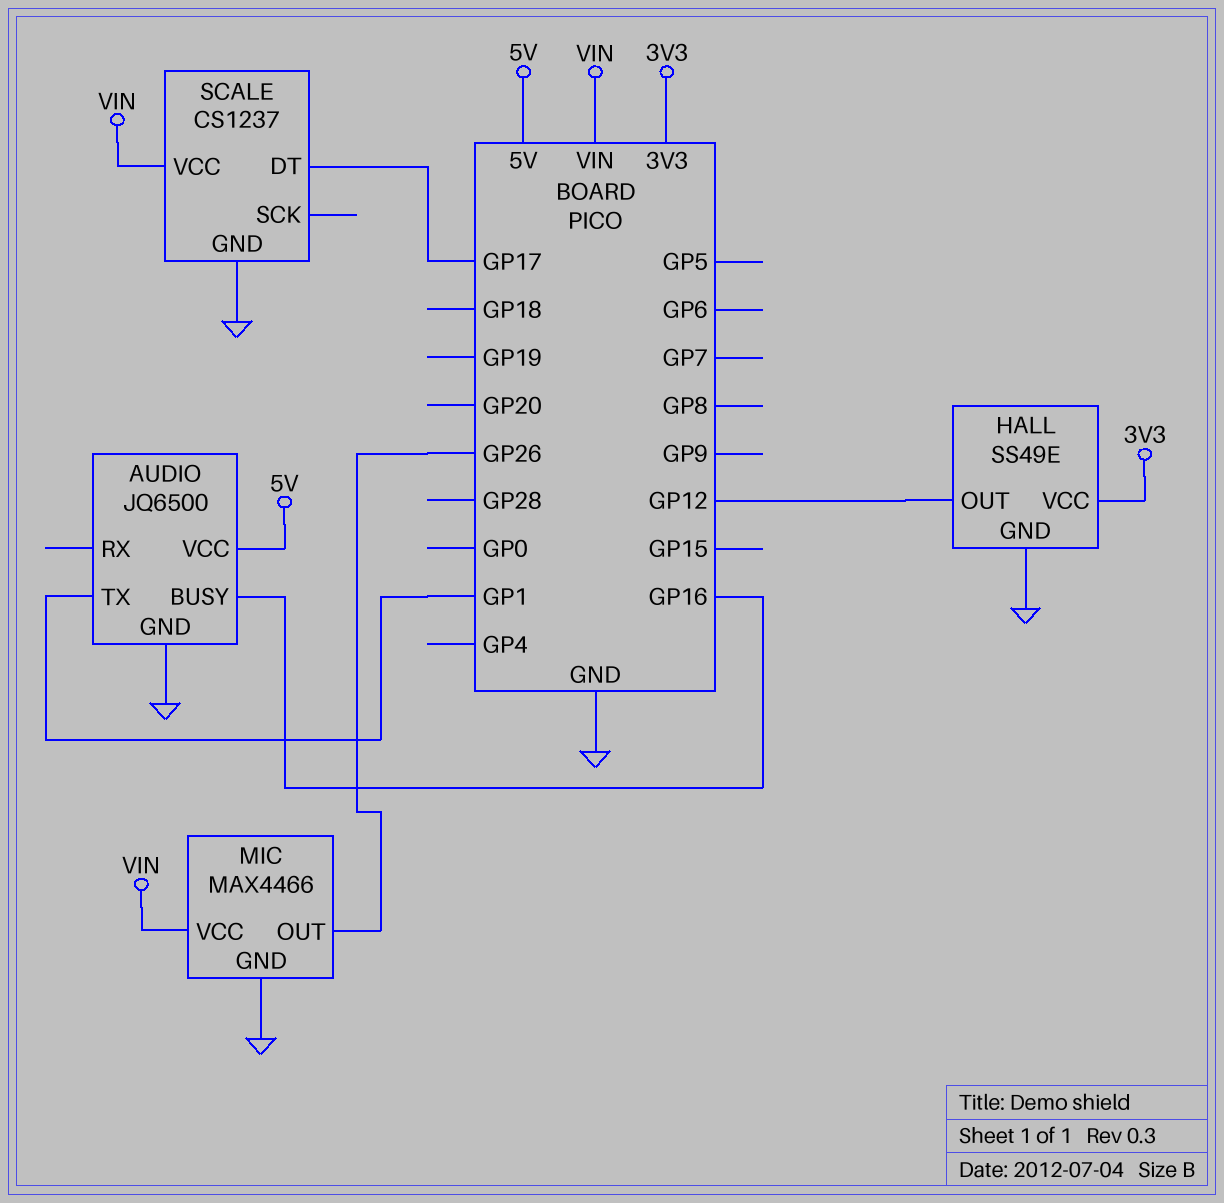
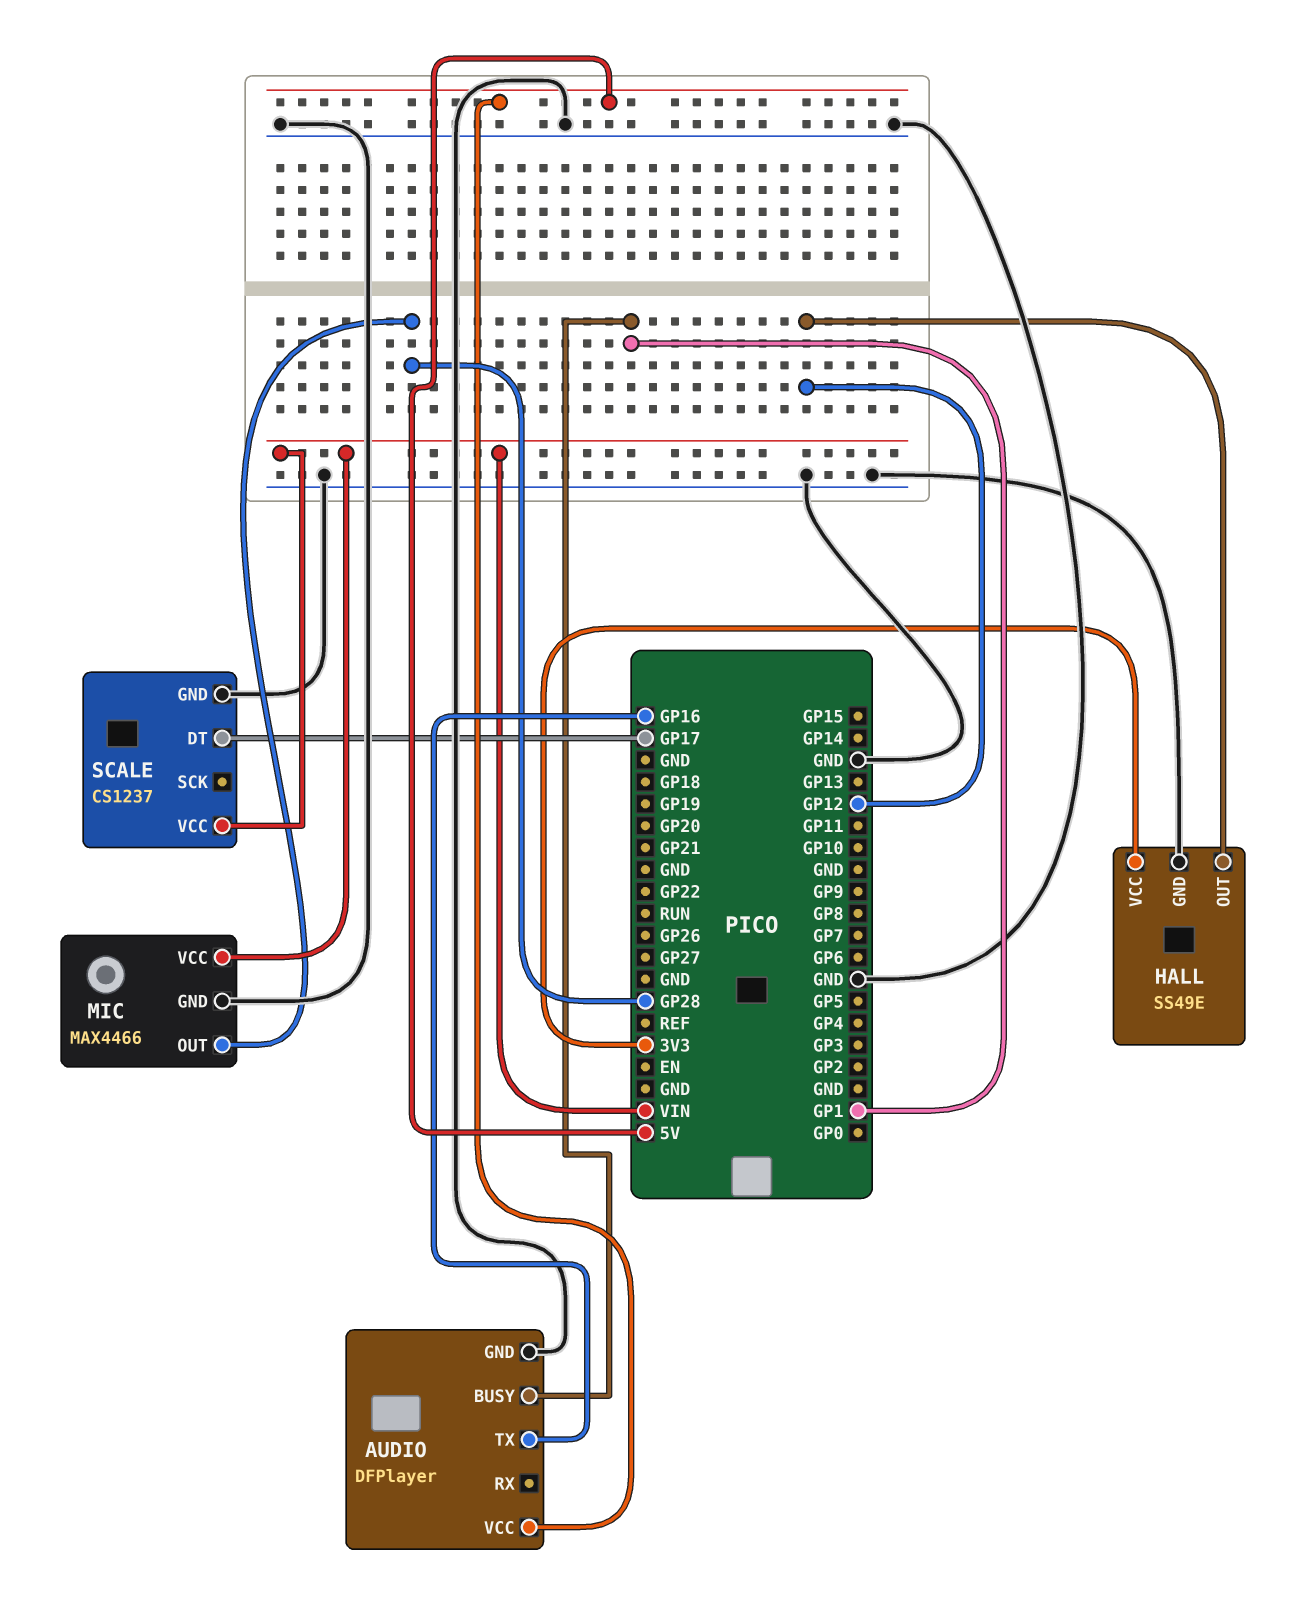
AUDIO: JQ6500 -> DFPlayer
AUDIO pin BUSY: GP16 -> GP1
AUDIO pin TX: GP1 -> GP16
MIC pin OUT: GP26 -> GP28

